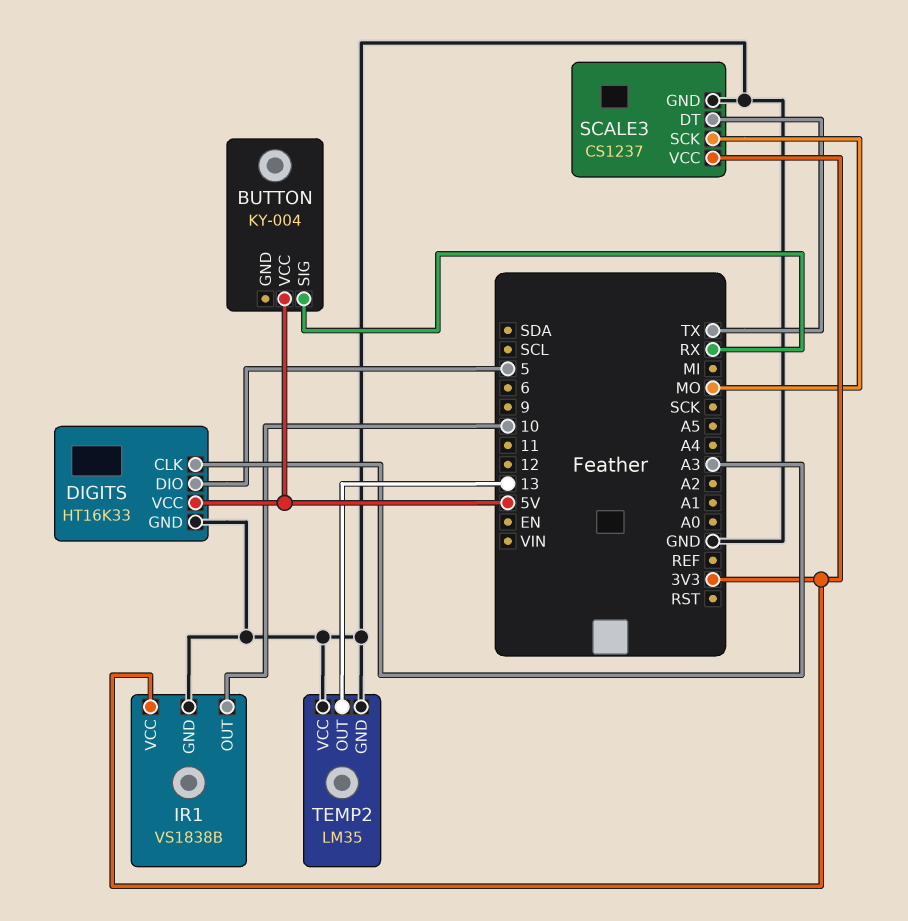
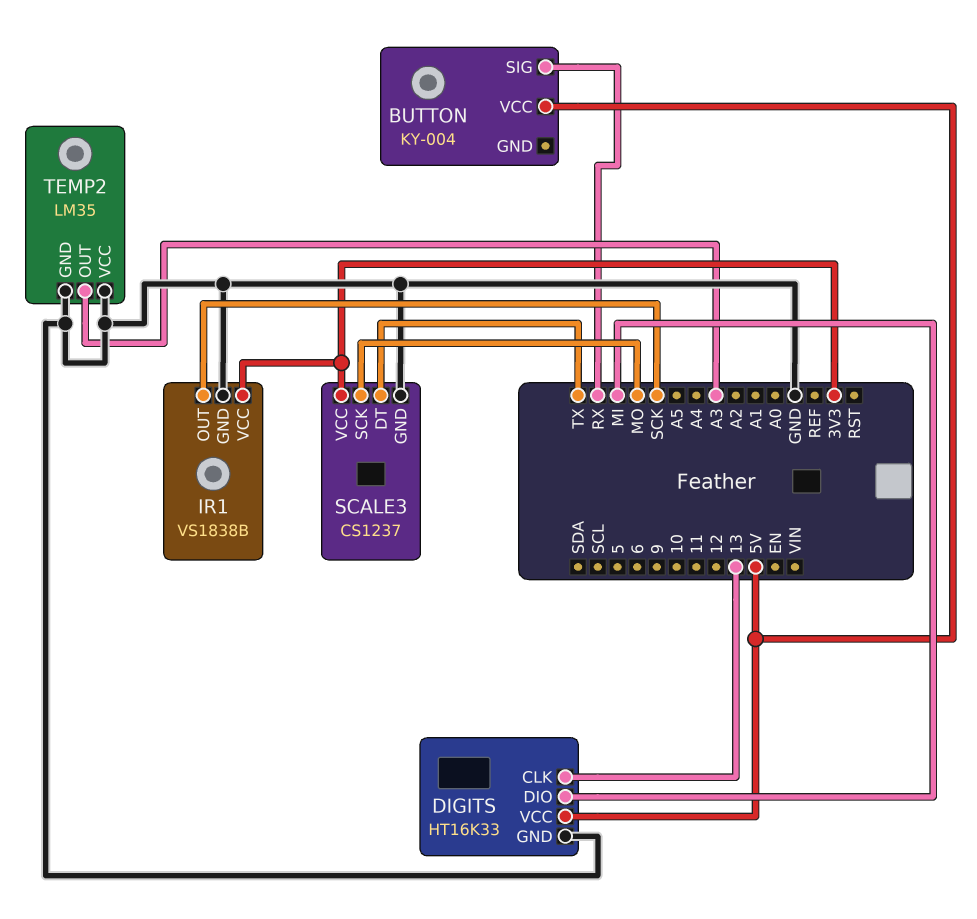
DIGITS pin CLK: A3 -> 13
DIGITS pin DIO: 5 -> MI
IR1 pin OUT: 10 -> SCK
TEMP2 pin OUT: 13 -> A3

